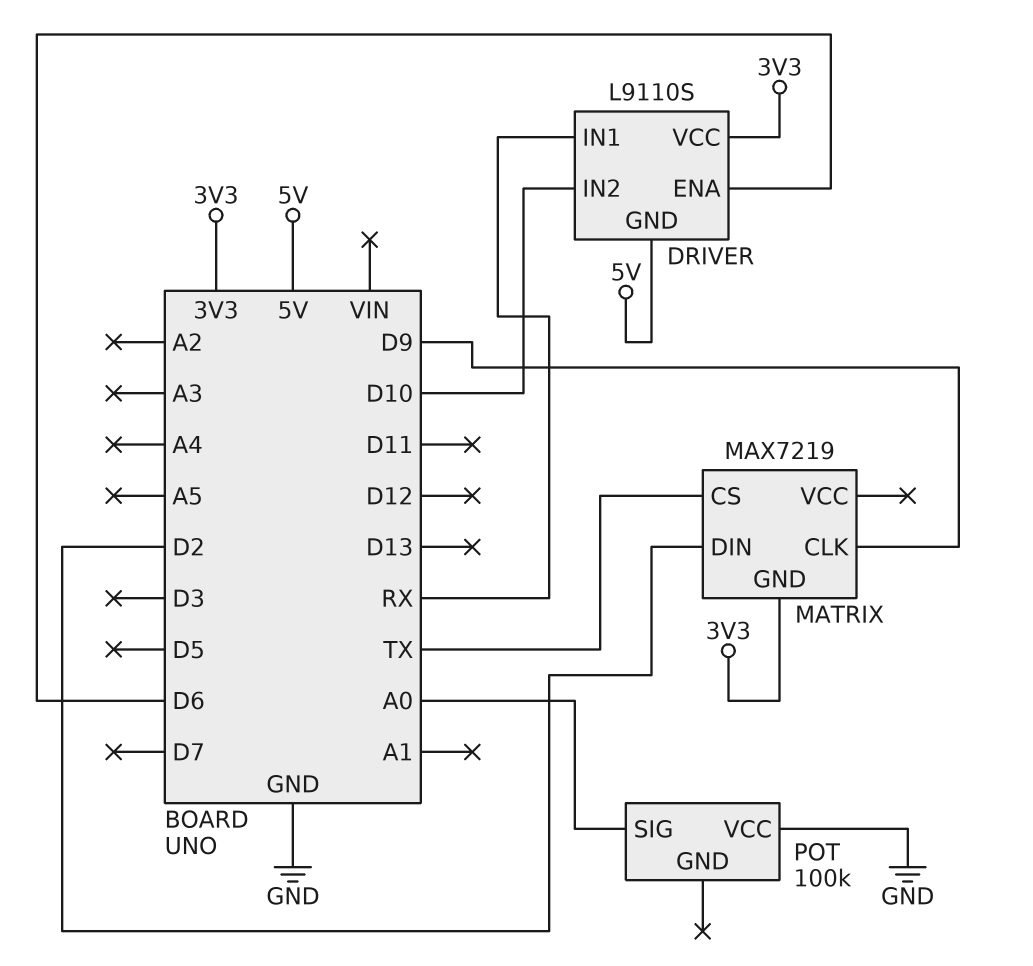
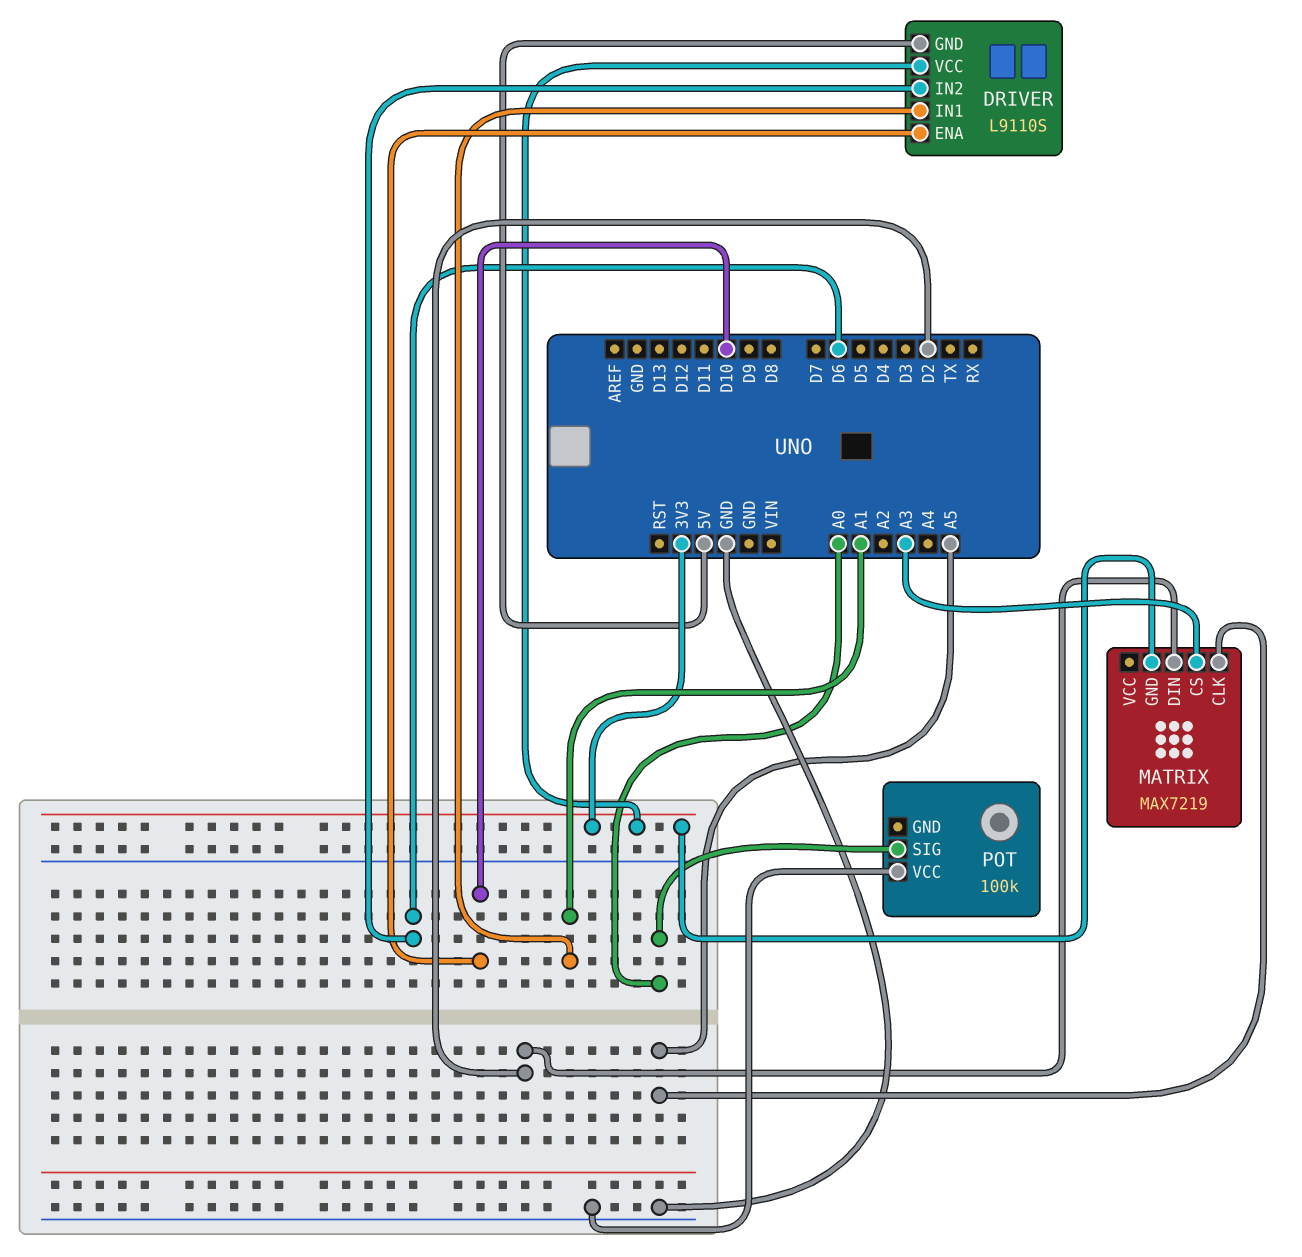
DRIVER pin ENA: D6 -> D10
DRIVER pin IN1: RX -> A1
DRIVER pin IN2: D10 -> D6
MATRIX pin CLK: D9 -> A5
MATRIX pin CS: TX -> A3

